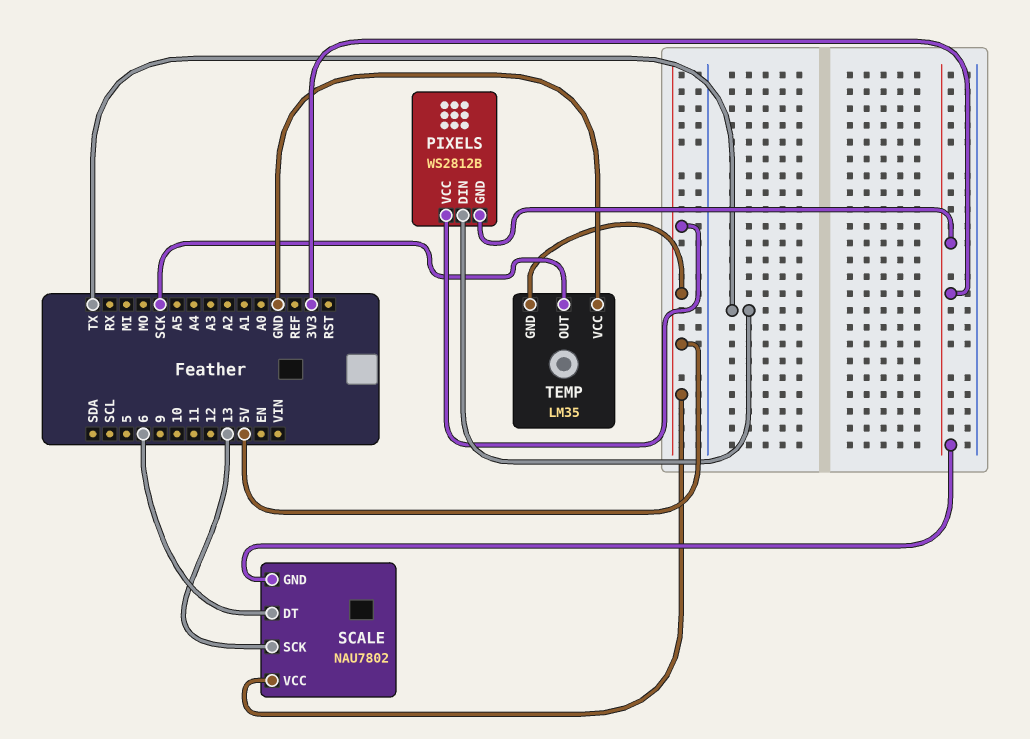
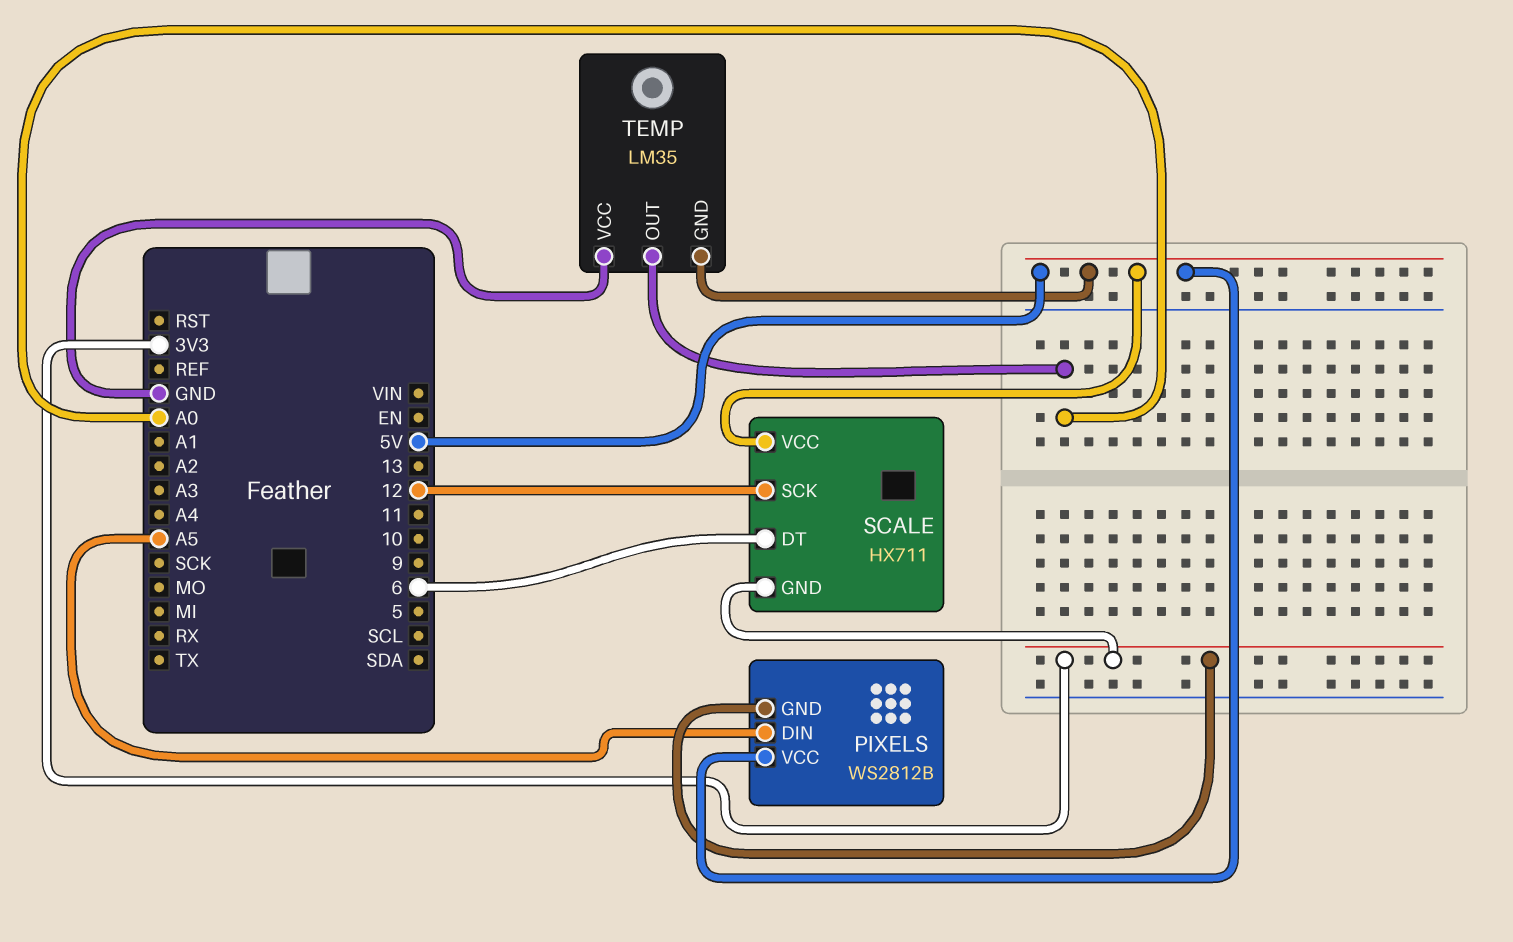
PIXELS pin DIN: TX -> A5
SCALE: NAU7802 -> HX711
SCALE pin SCK: 13 -> 12
TEMP pin OUT: SCK -> A0

